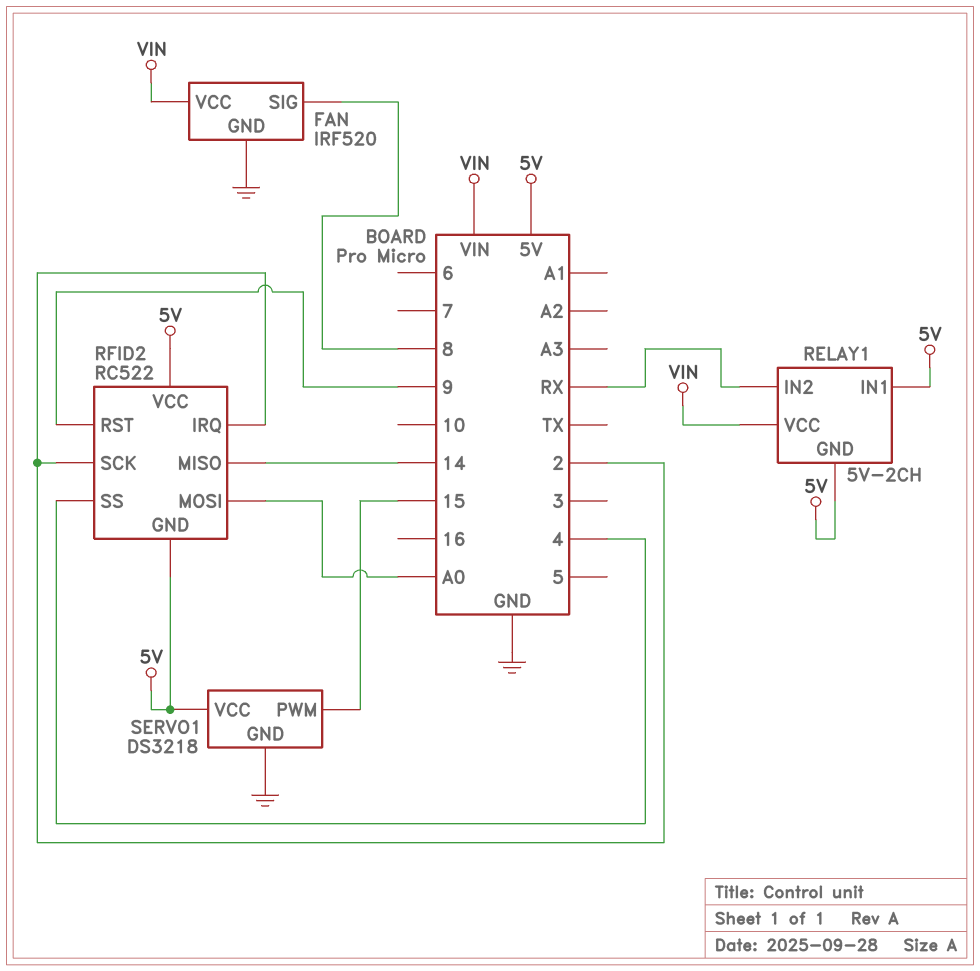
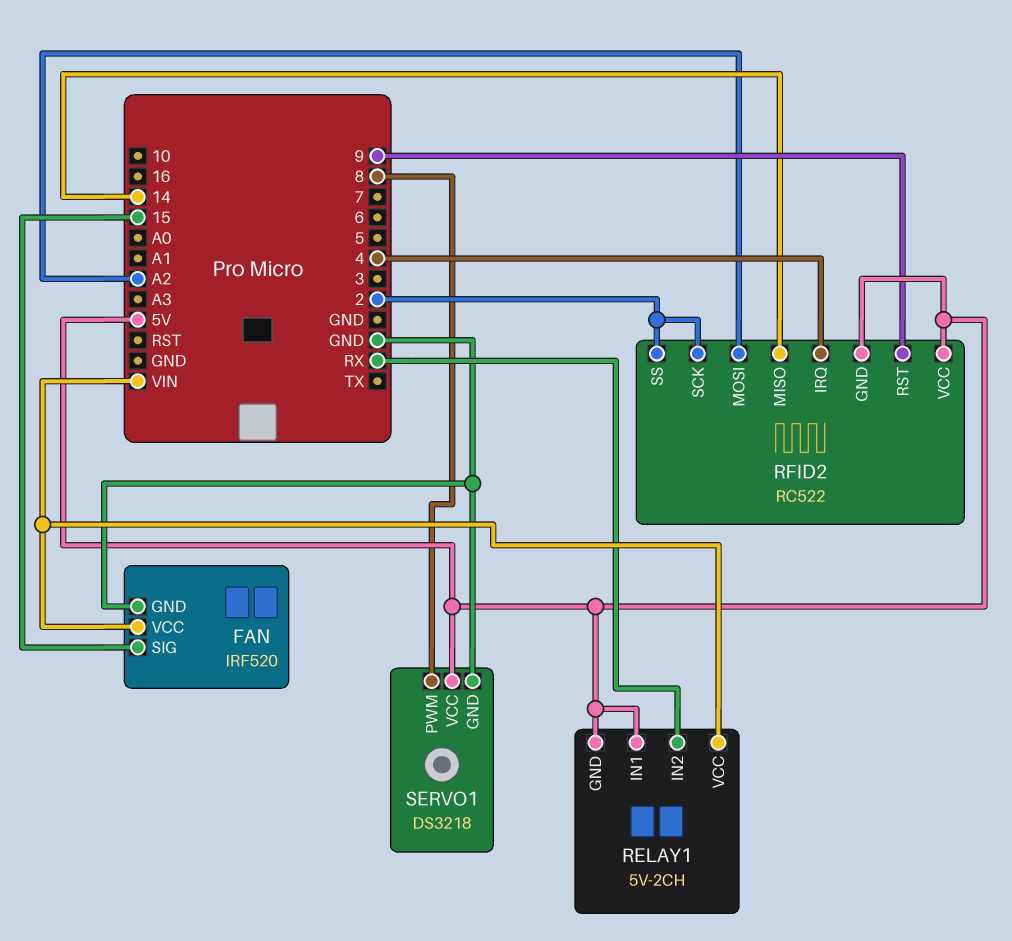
FAN pin SIG: 8 -> 15
RFID2 pin IRQ: 2 -> 4
RFID2 pin MOSI: A0 -> A2
RFID2 pin SS: 4 -> 2
SERVO1 pin PWM: 15 -> 8

